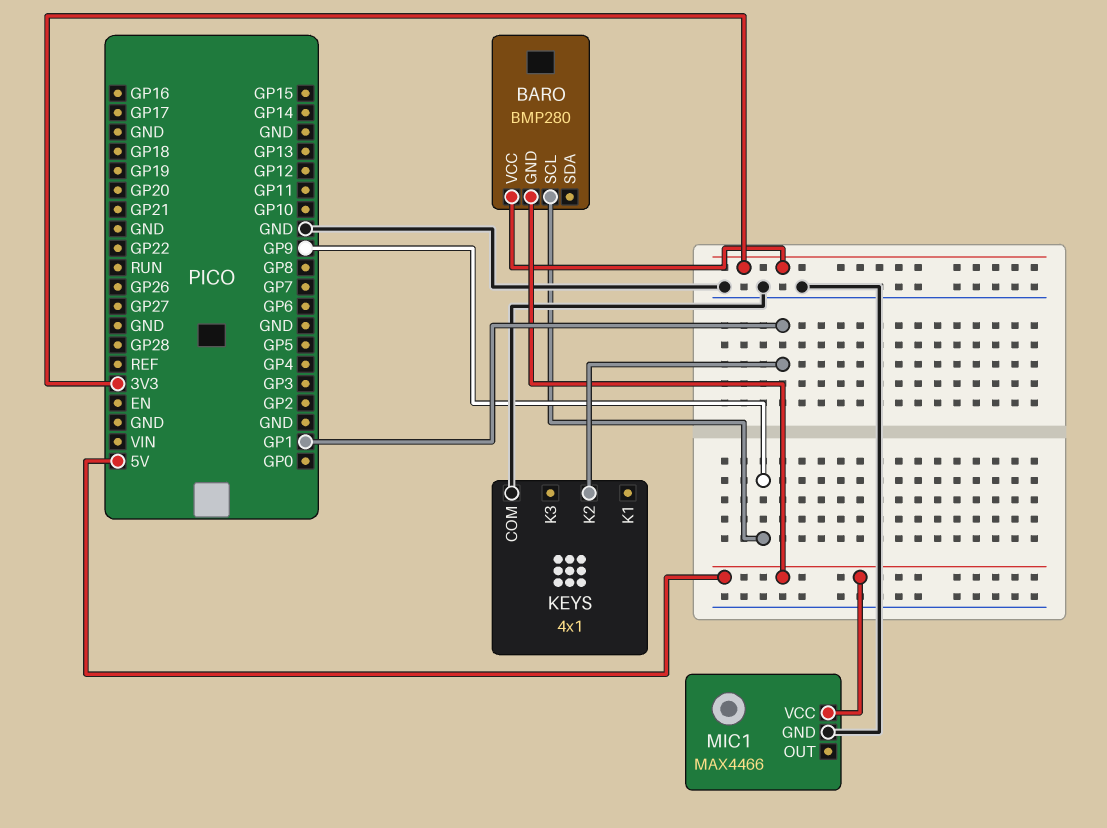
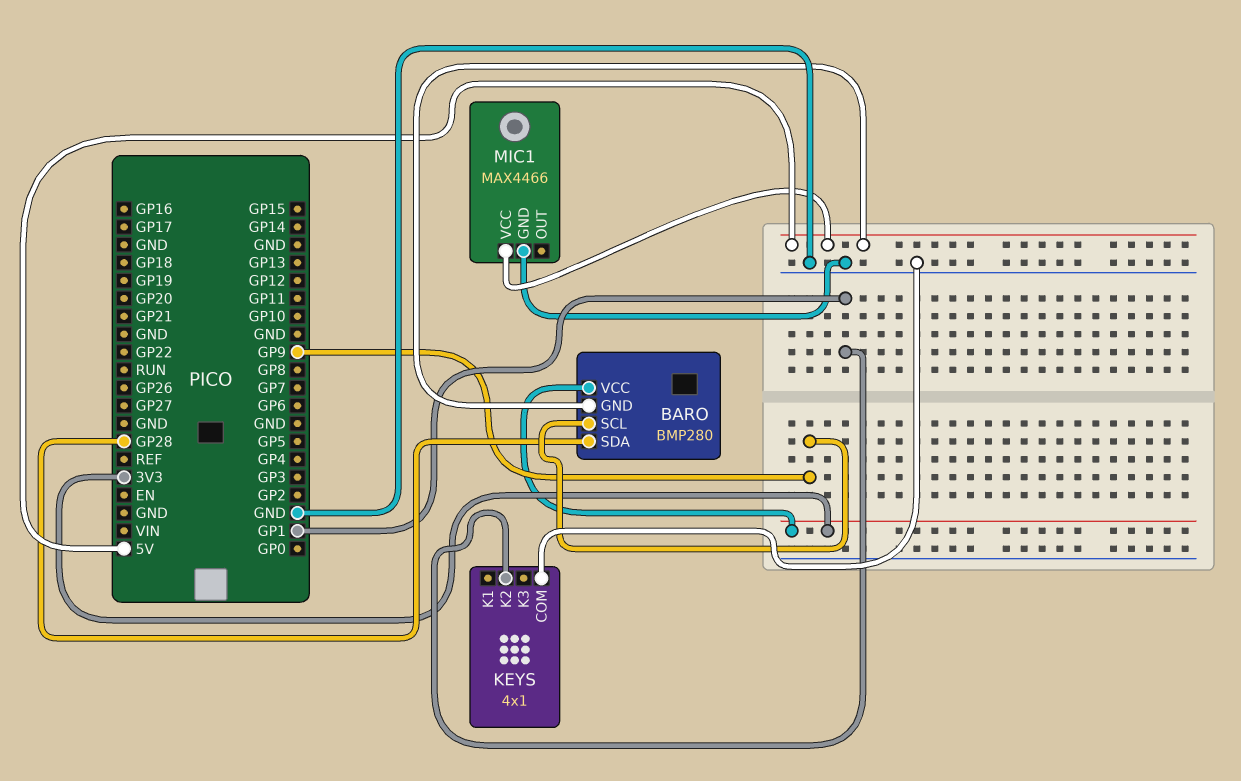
BARO pin SDA: none -> GP28

